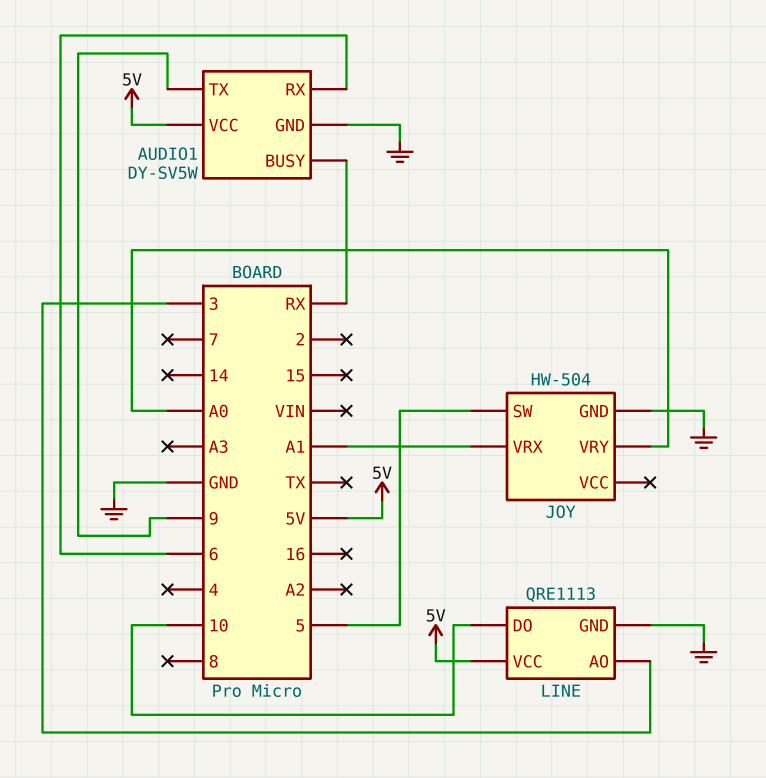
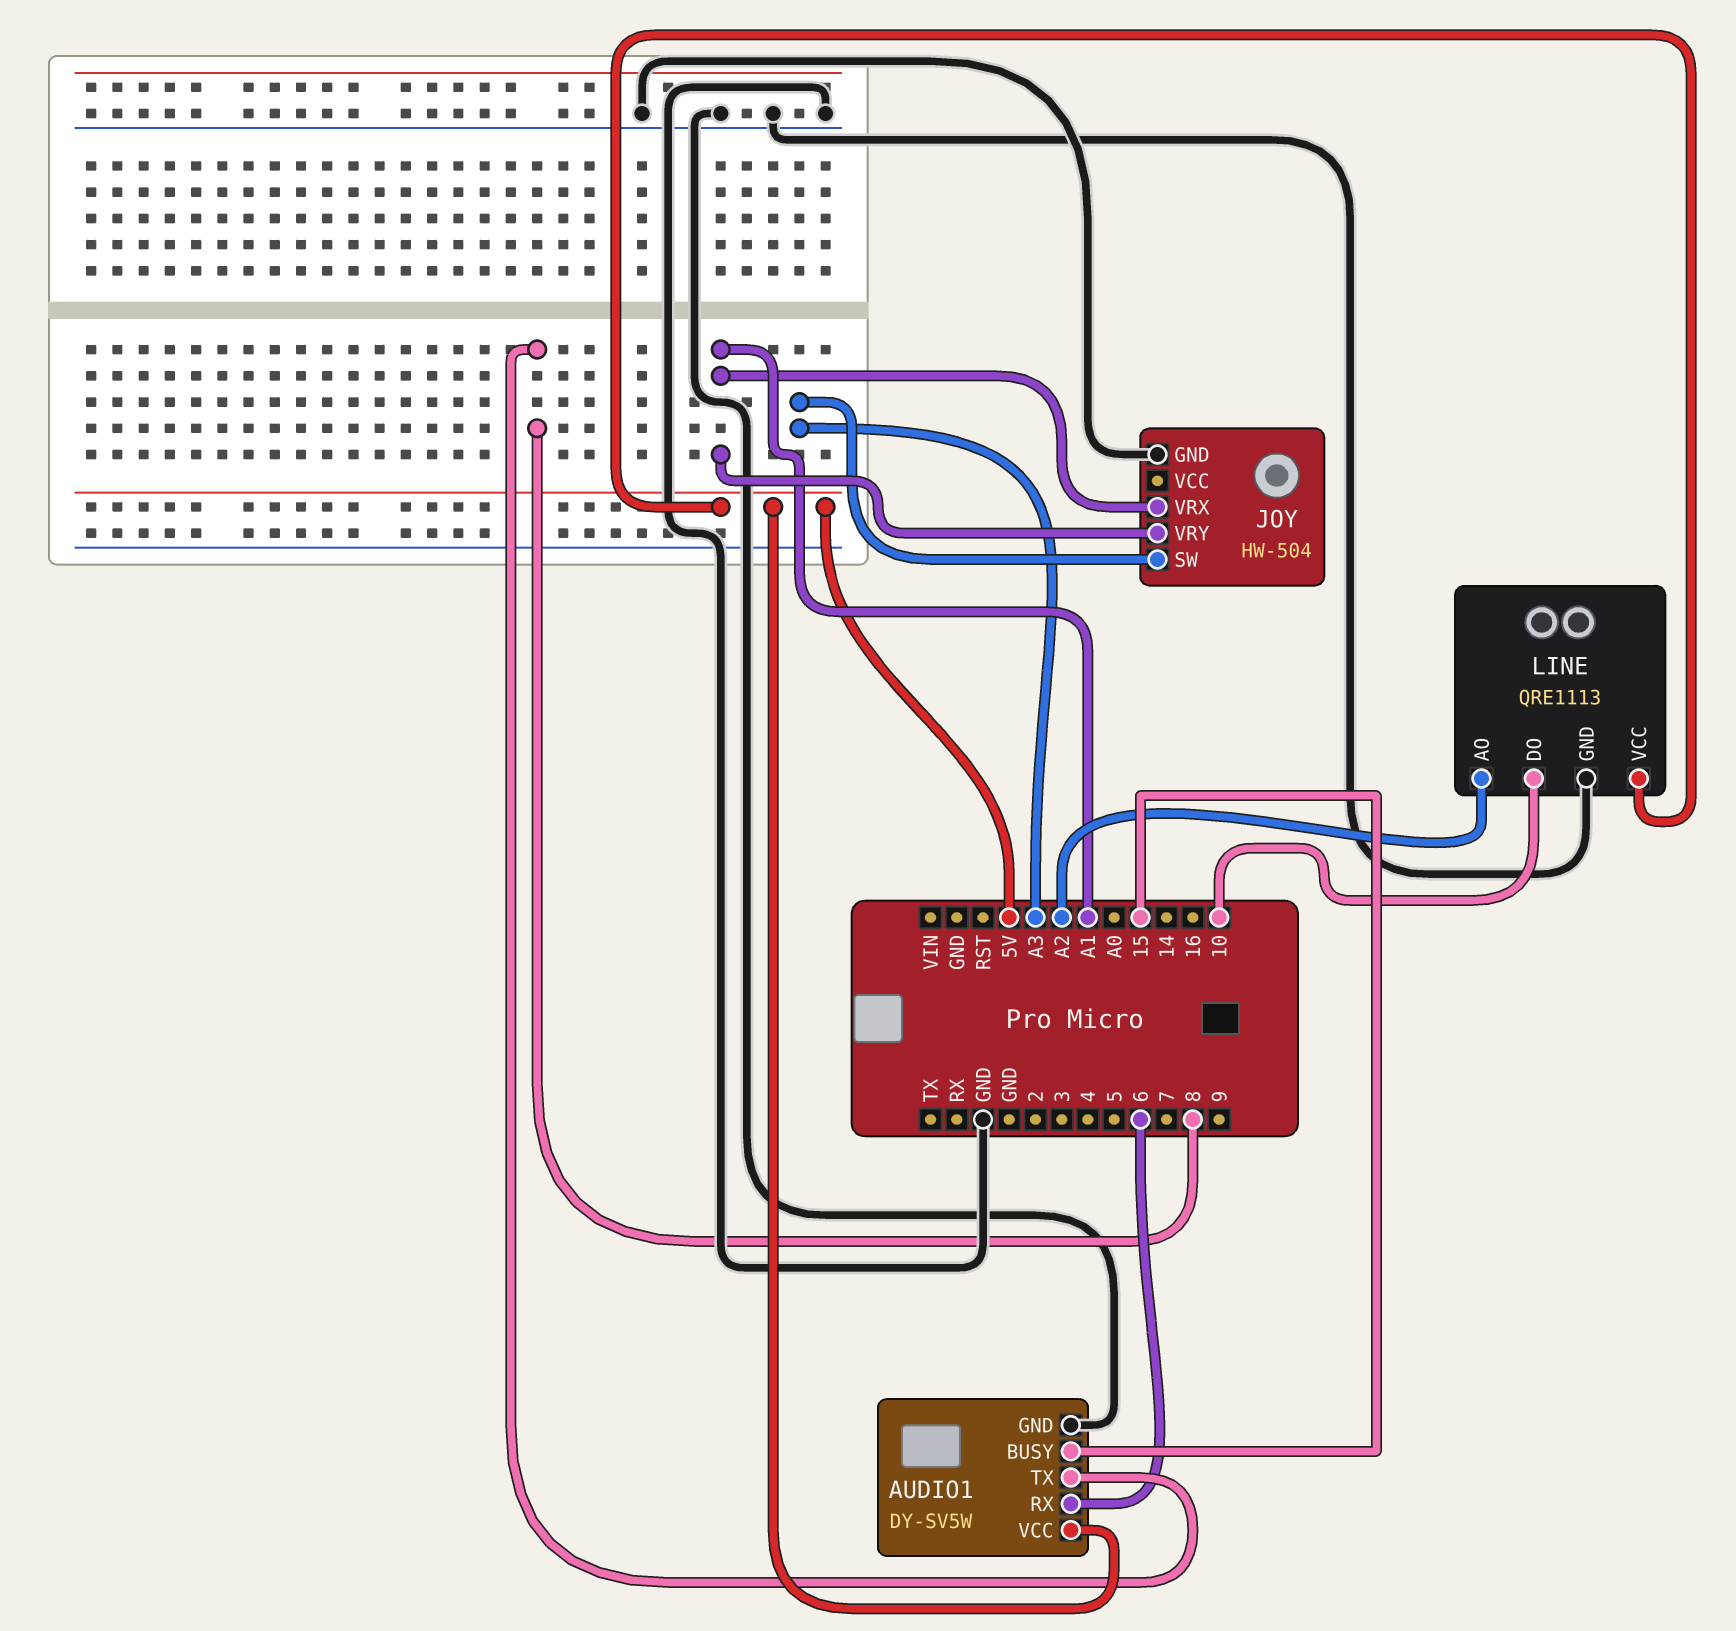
AUDIO1 pin BUSY: RX -> 15
AUDIO1 pin TX: 9 -> 8
JOY pin SW: 5 -> A3
JOY pin VRY: A0 -> A1
LINE pin AO: 3 -> A2

